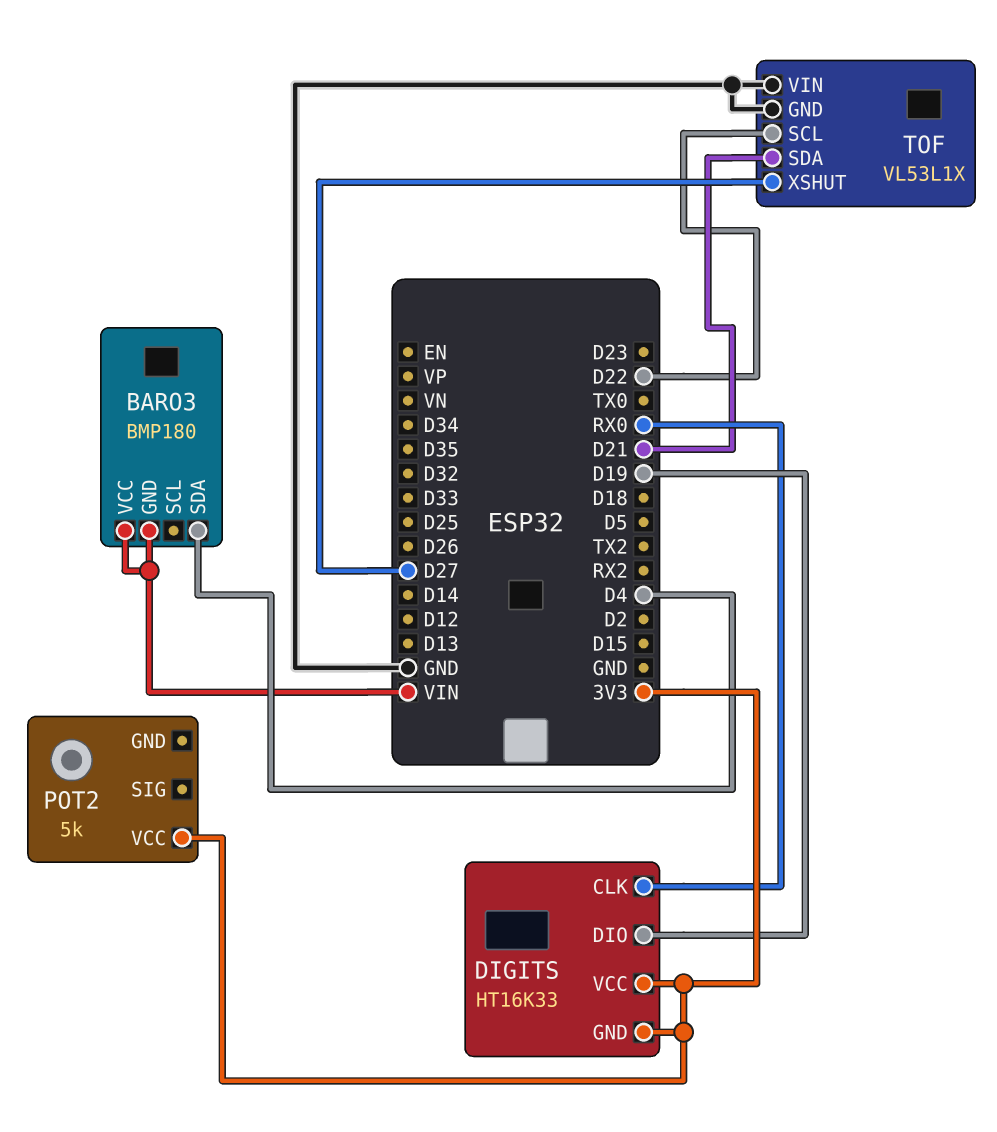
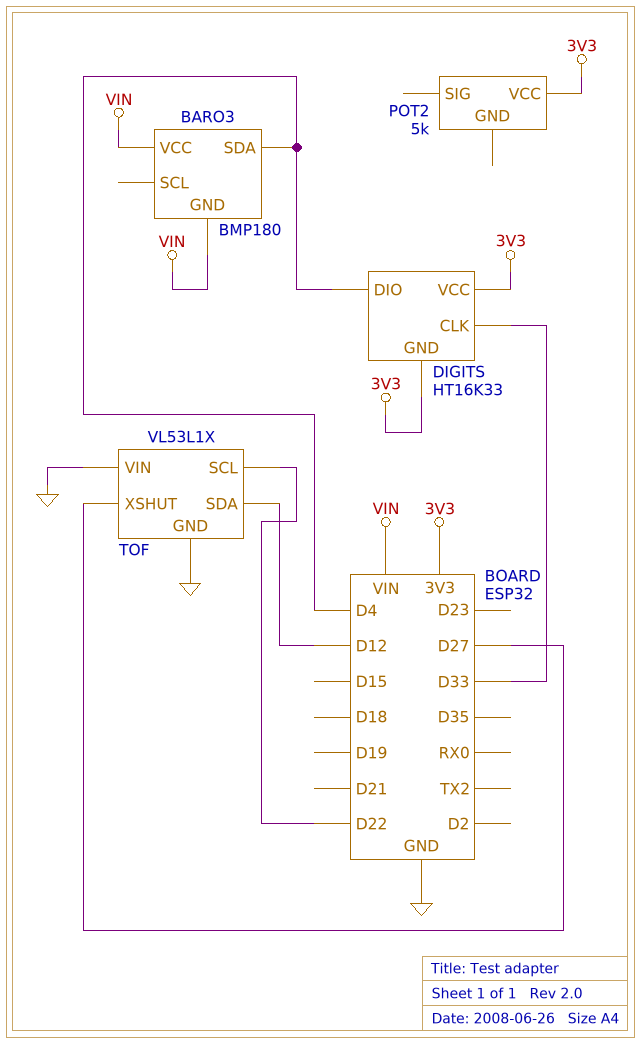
DIGITS pin CLK: RX0 -> D33
DIGITS pin DIO: D19 -> D4
TOF pin SDA: D21 -> D12

